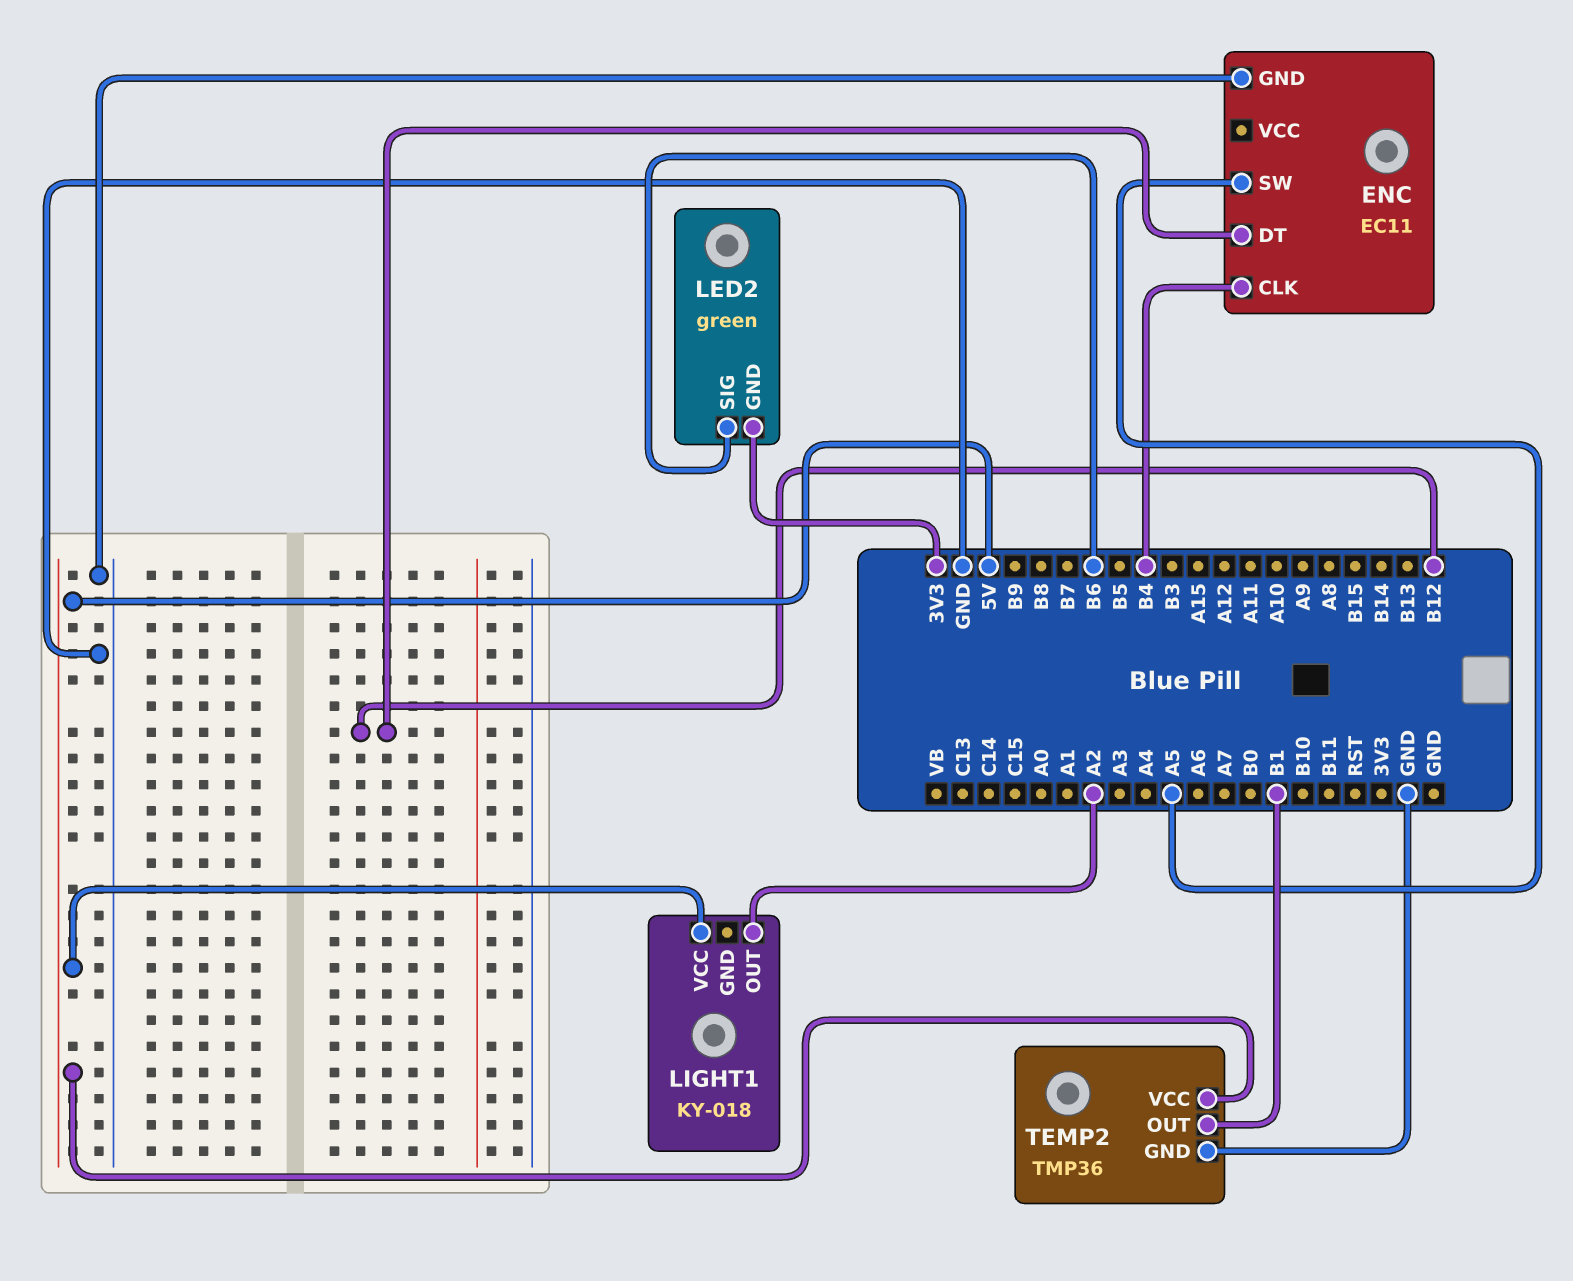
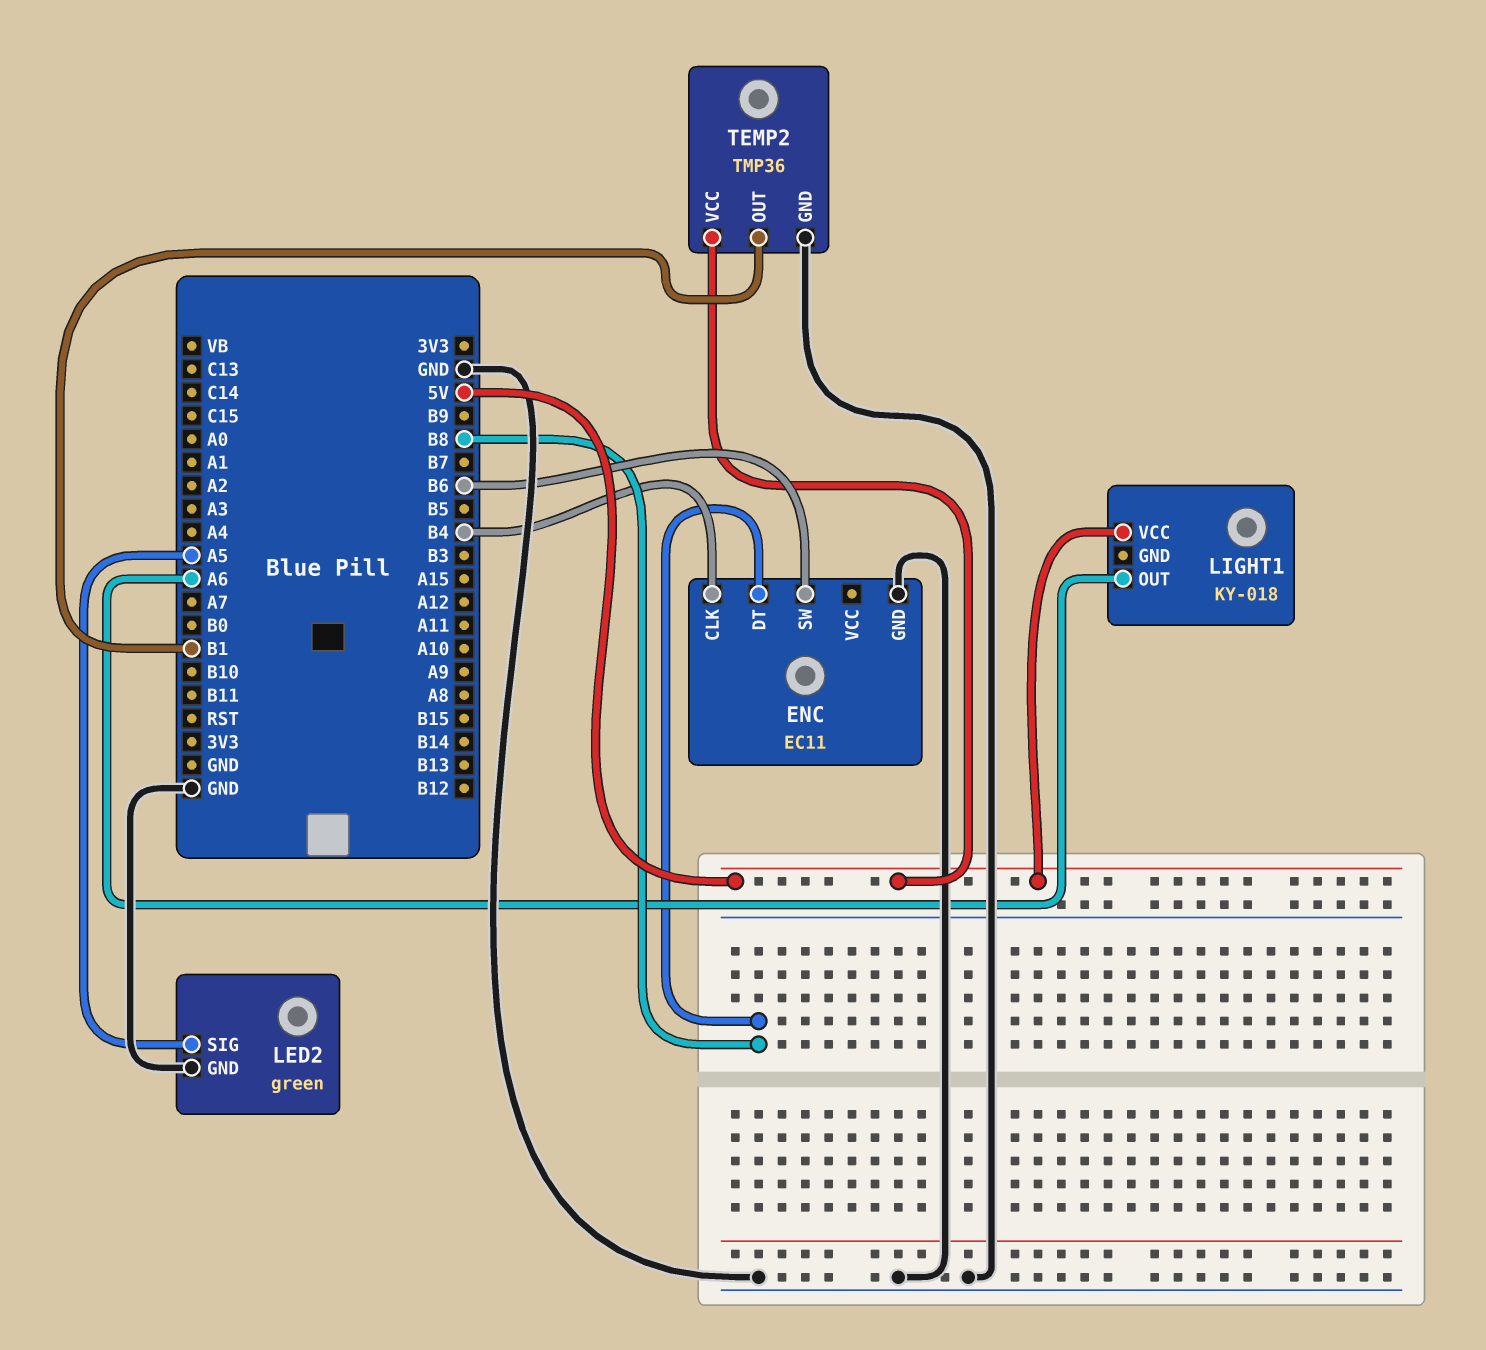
ENC pin DT: B12 -> B8
ENC pin SW: A5 -> B6
LED2 pin GND: 3V3 -> GND
LED2 pin SIG: B6 -> A5
LIGHT1 pin OUT: A2 -> A6

